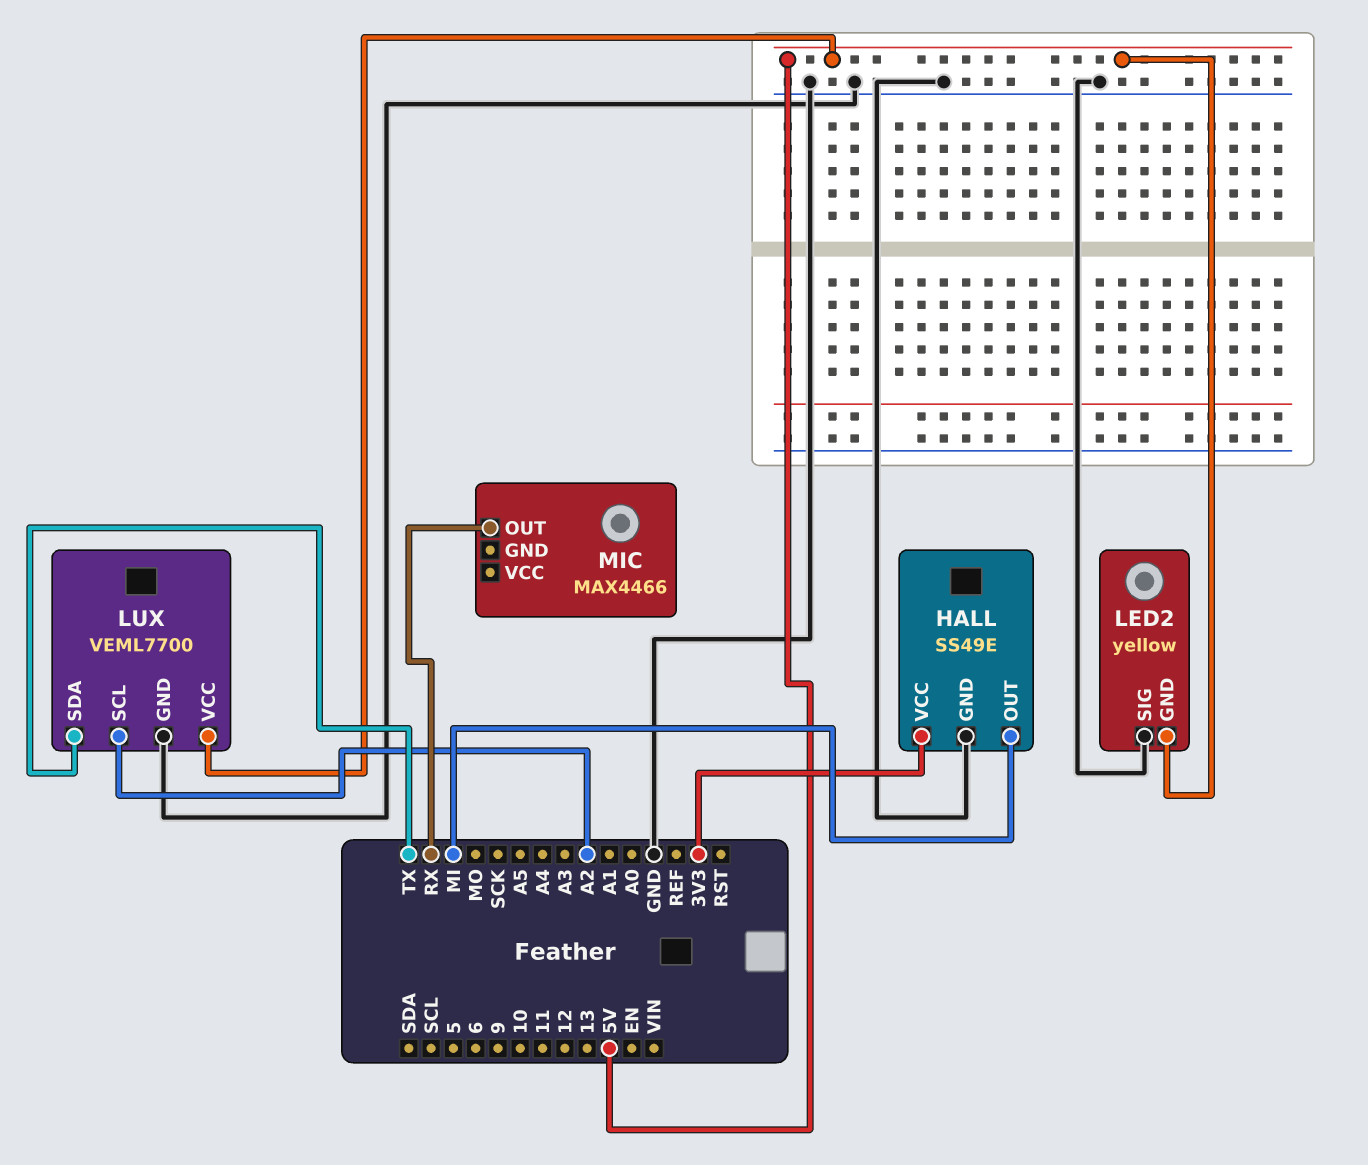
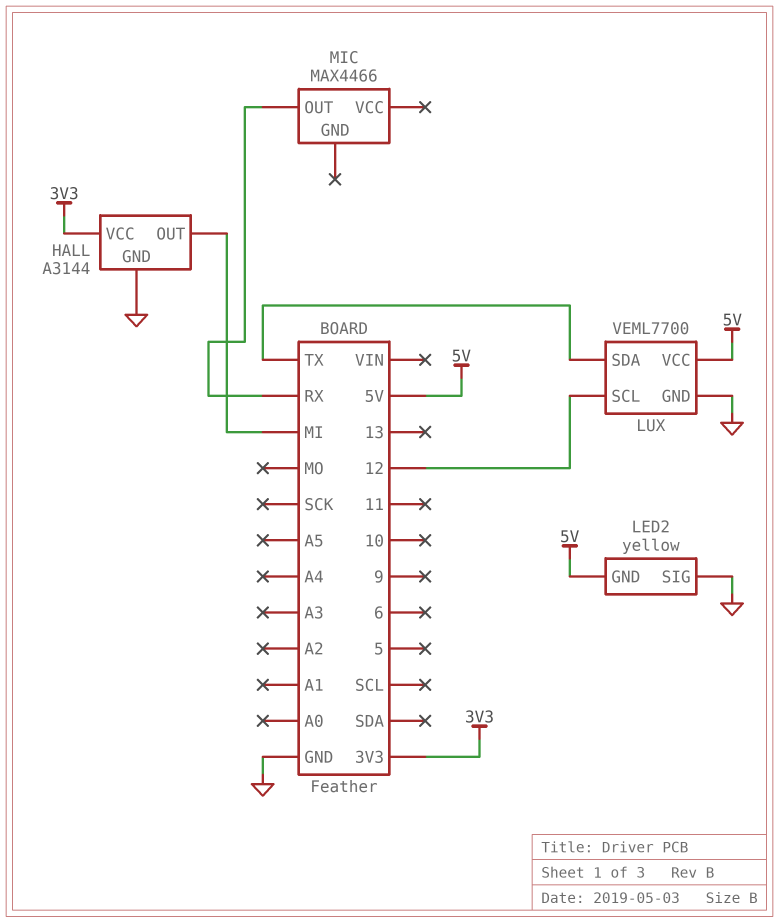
HALL: SS49E -> A3144
LUX pin SCL: A2 -> 12

